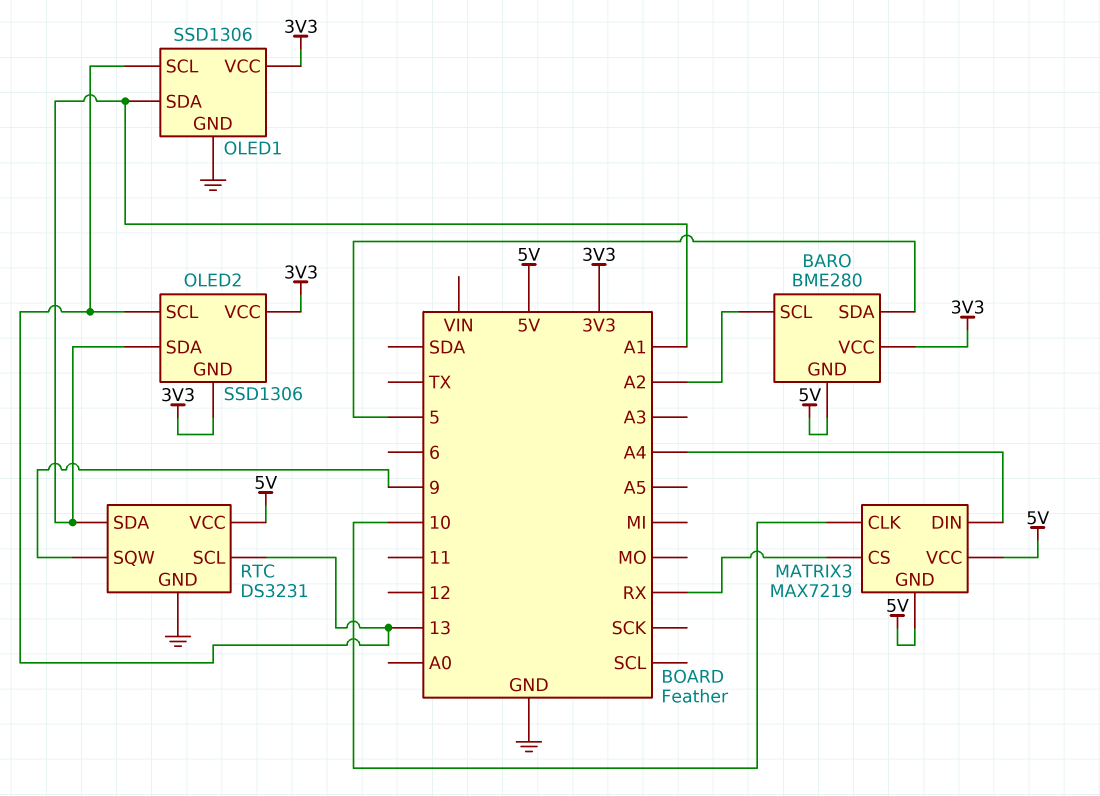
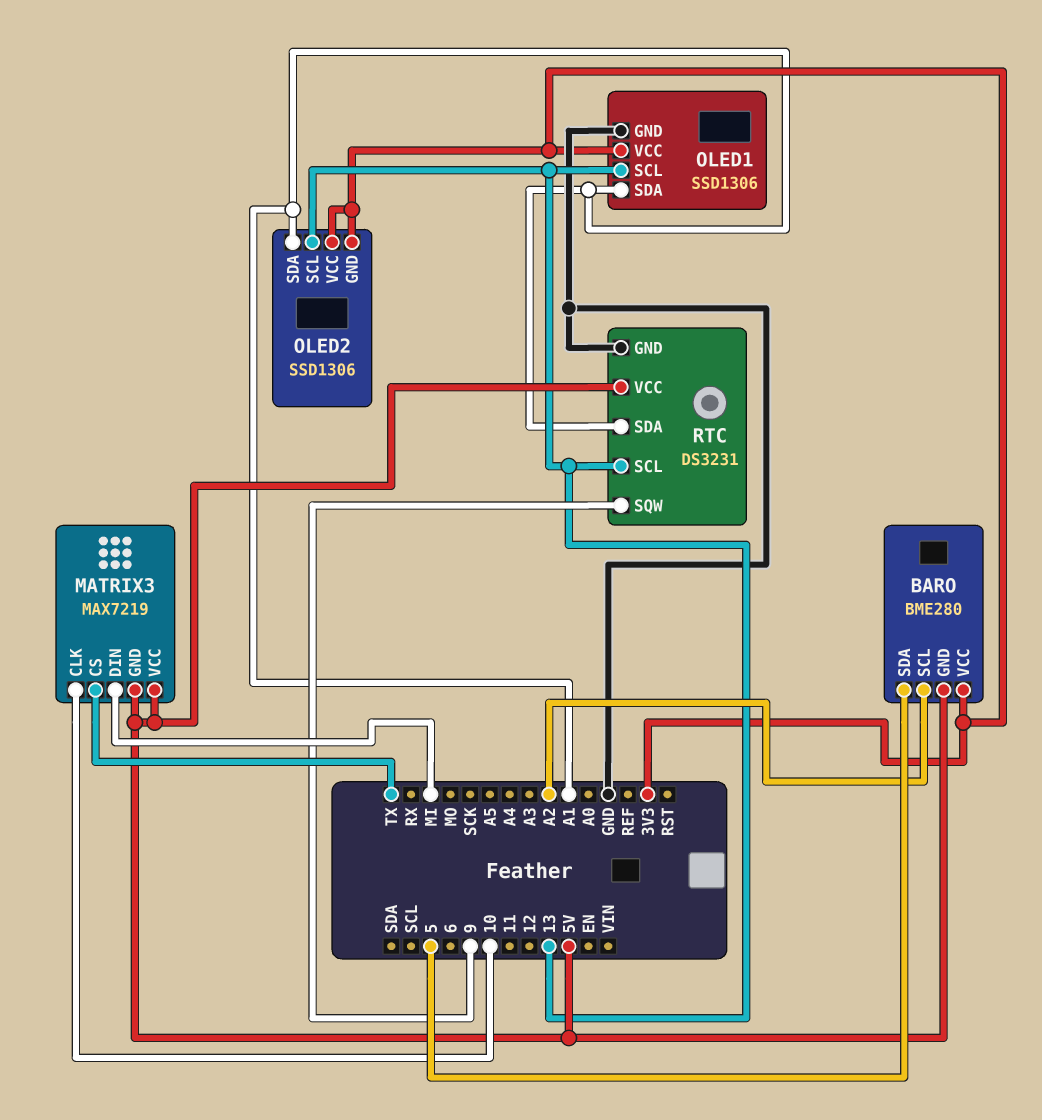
MATRIX3 pin CS: RX -> TX
MATRIX3 pin DIN: A4 -> MI

